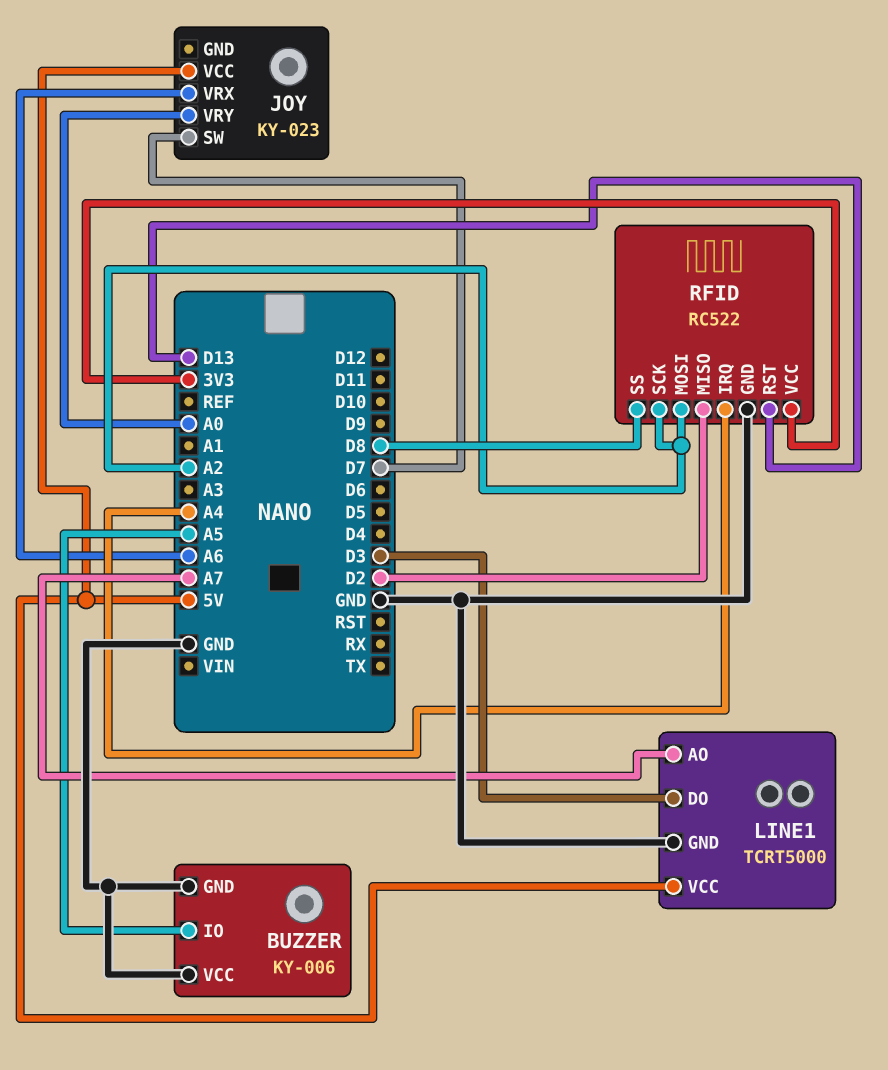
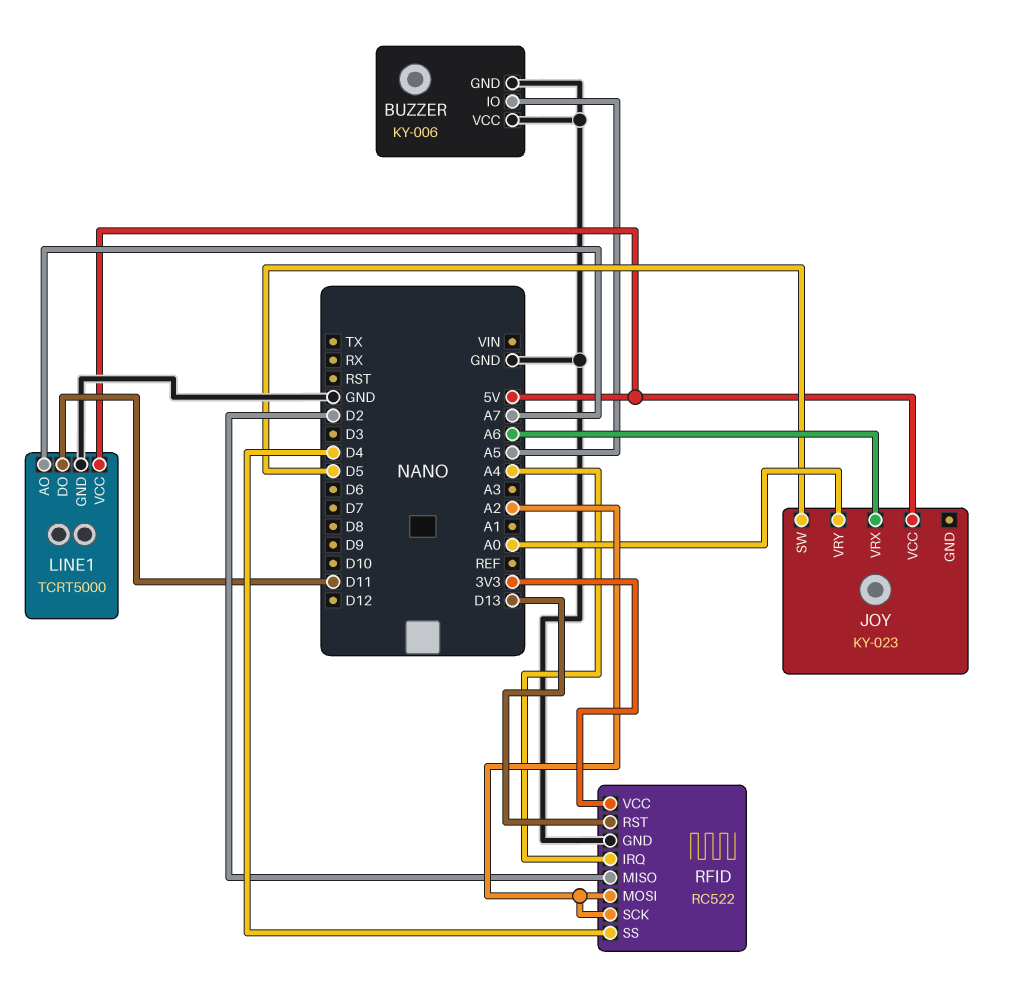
JOY pin SW: D7 -> D5
LINE1 pin DO: D3 -> D11
RFID pin SS: D8 -> D4

